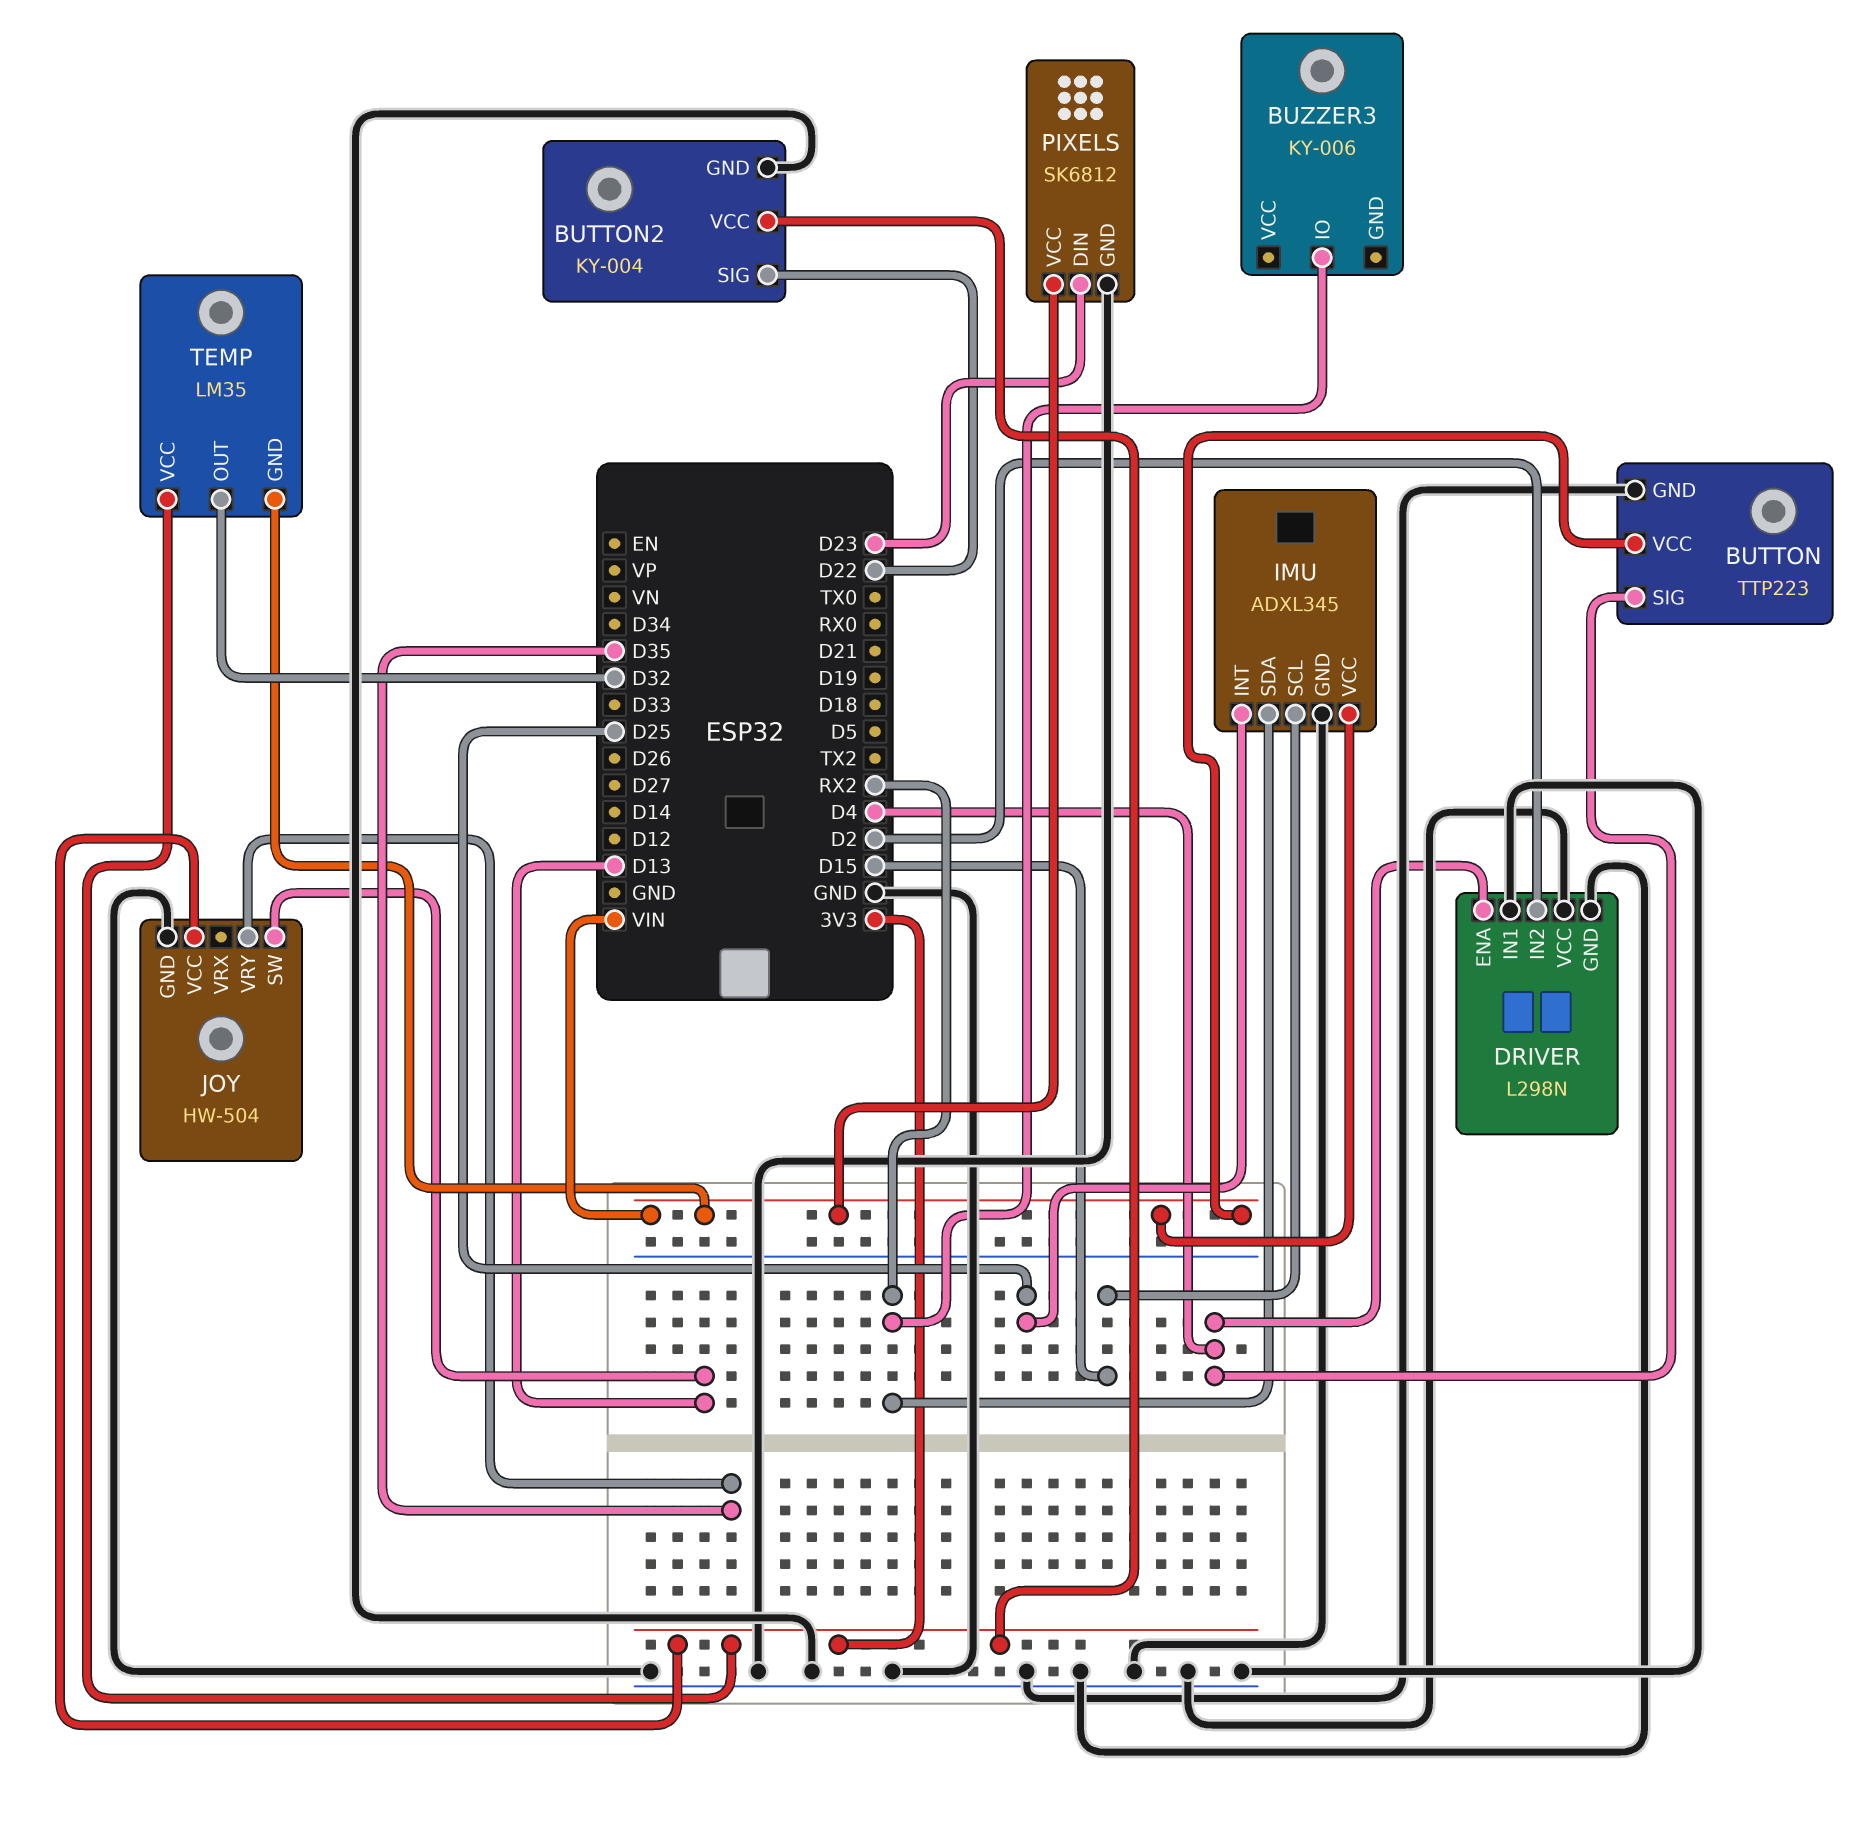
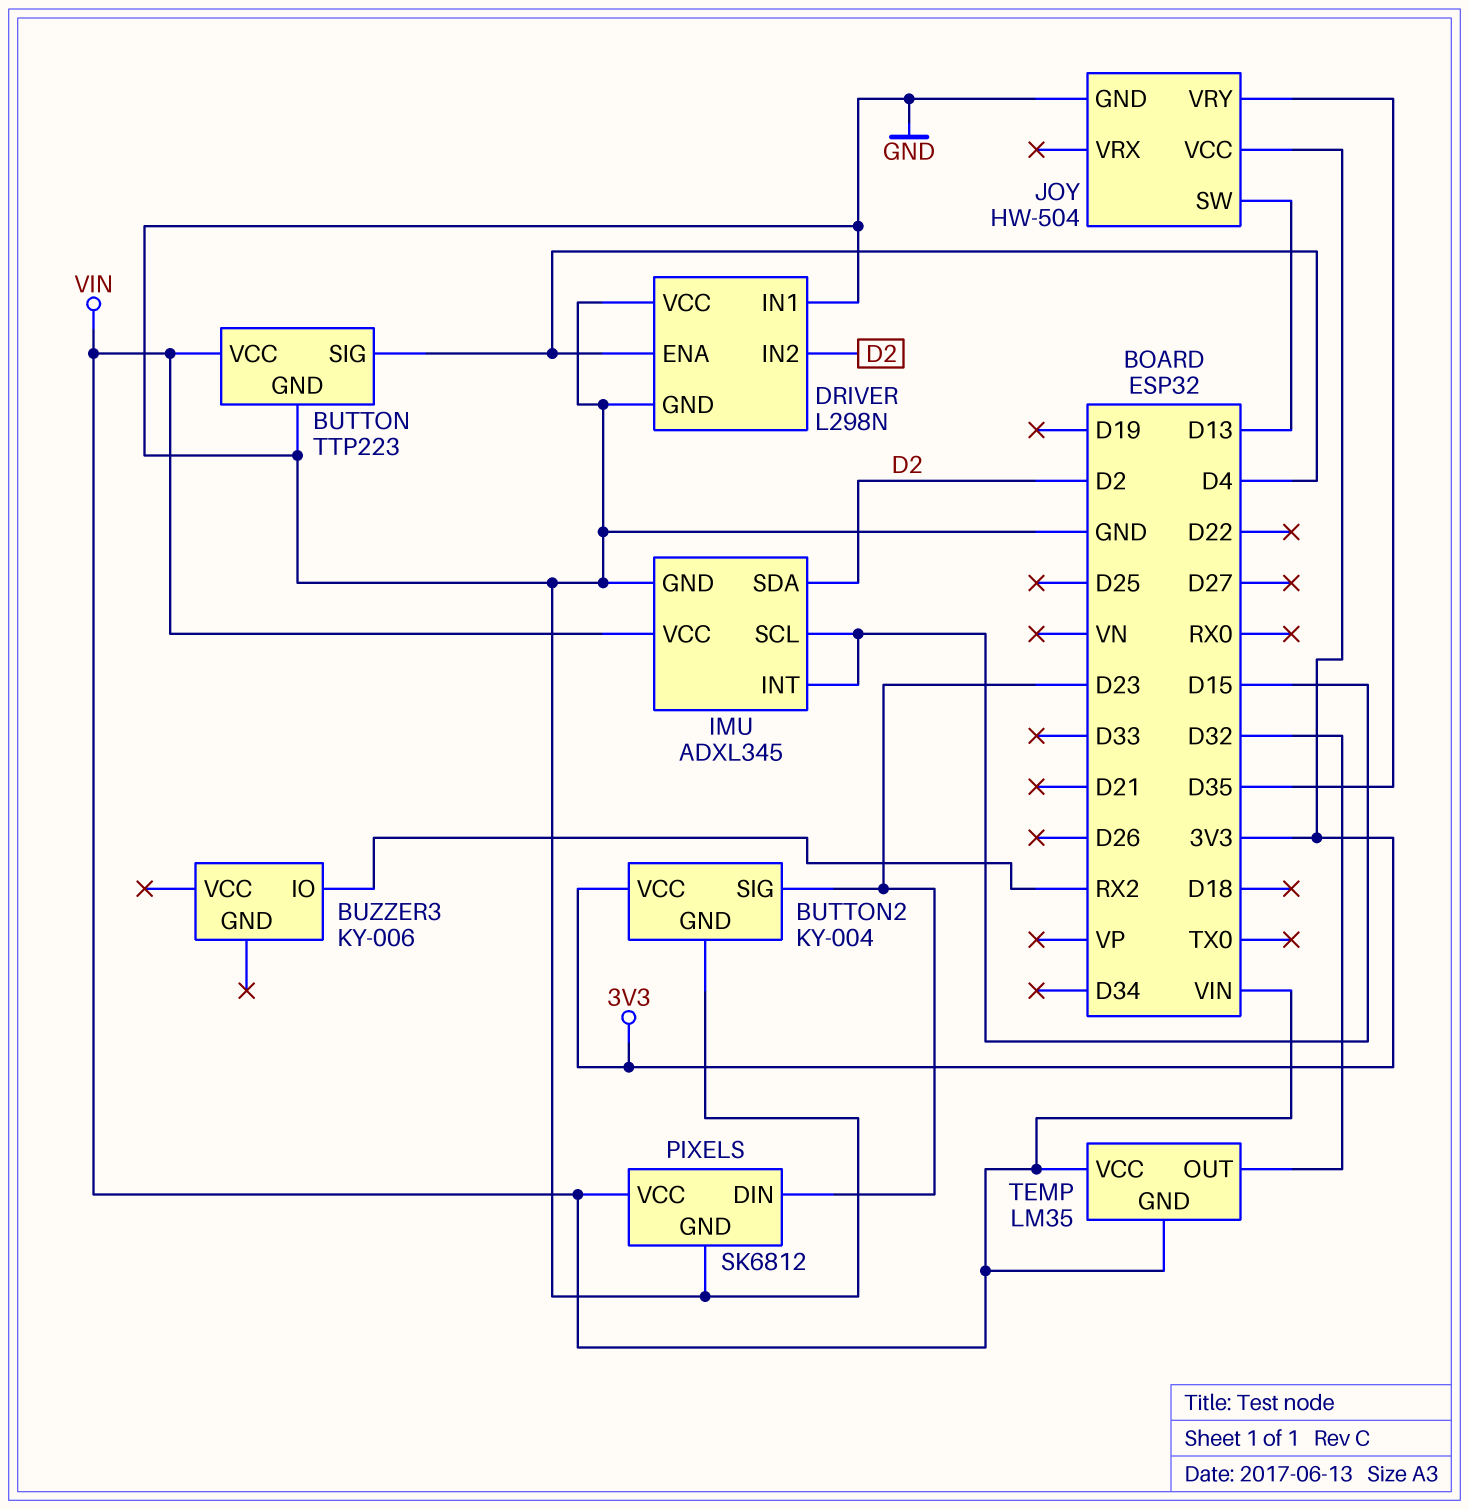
BUTTON2 pin SIG: D22 -> D23
IMU pin INT: D25 -> D15
IMU pin SDA: RX2 -> D2
TEMP pin VCC: 3V3 -> VIN

